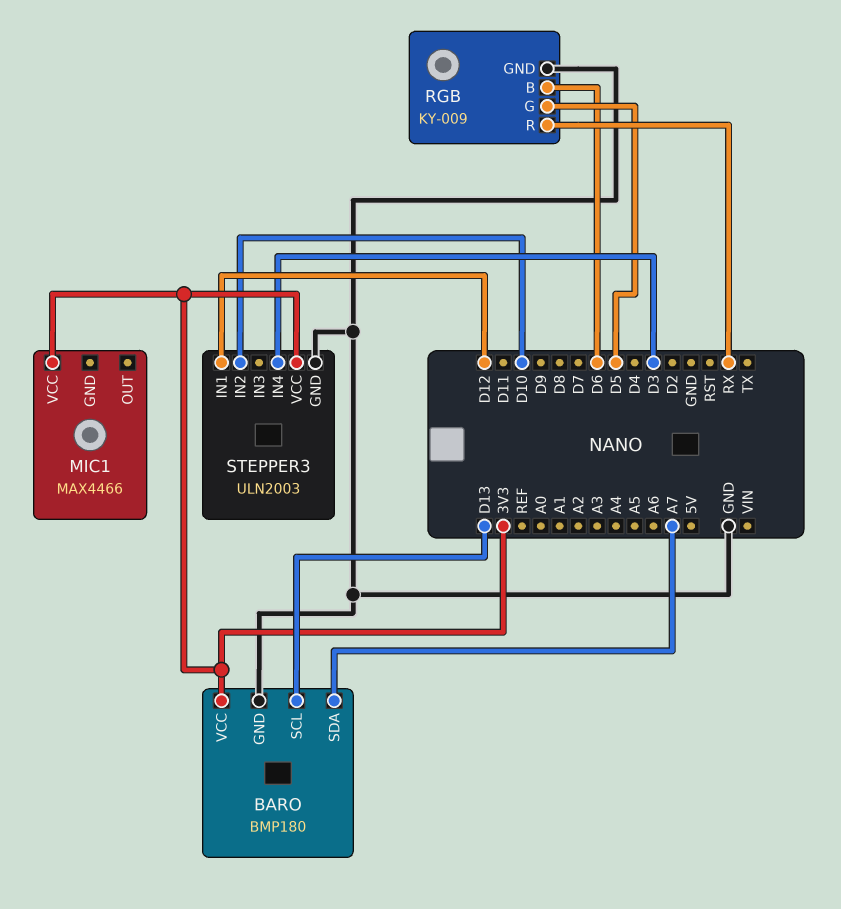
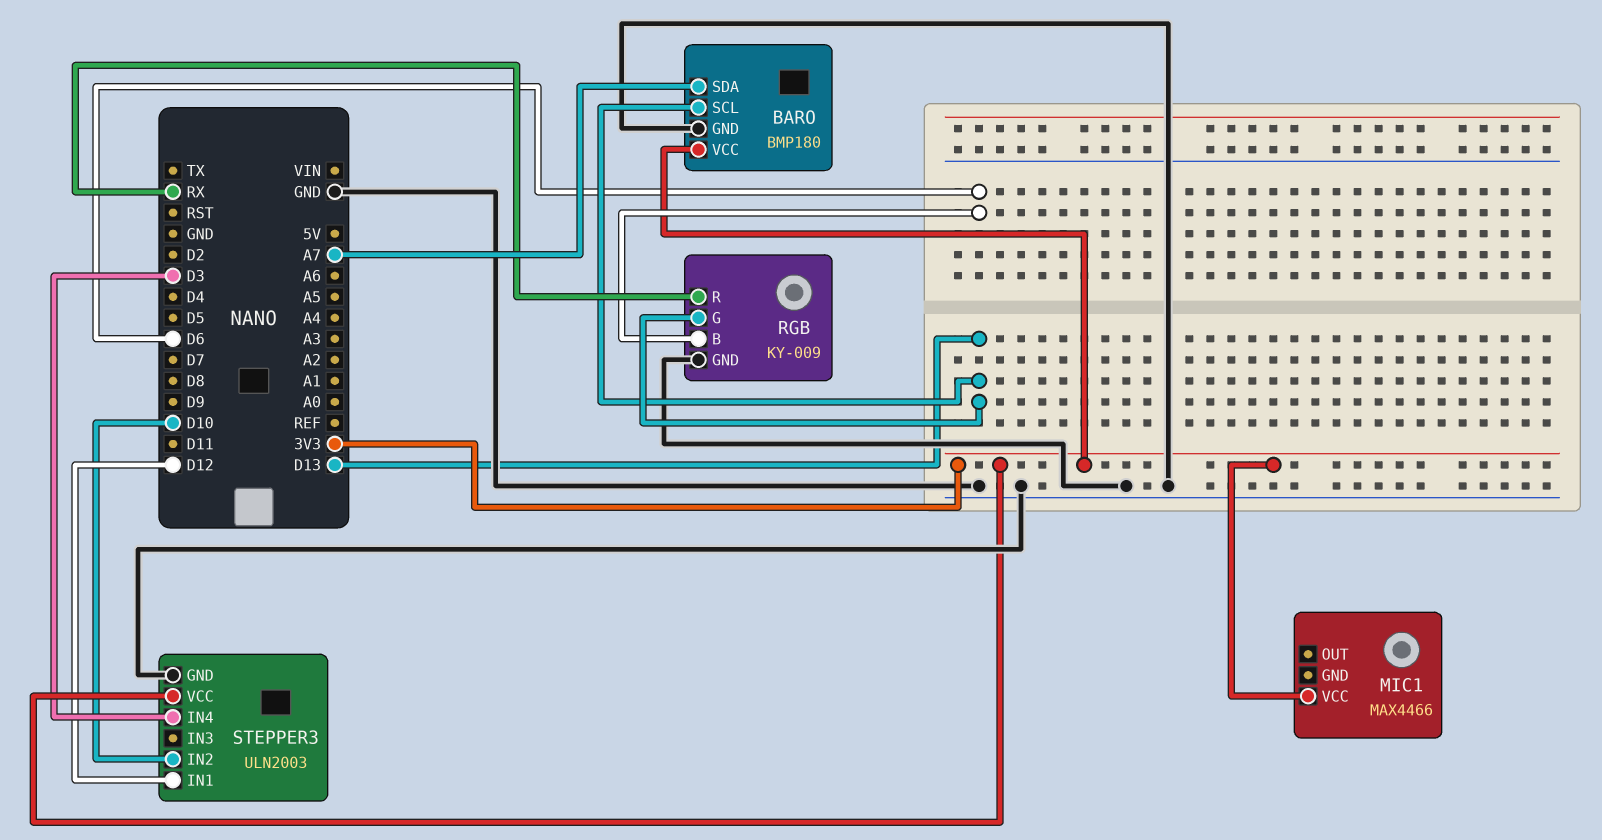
RGB pin G: D5 -> D13

